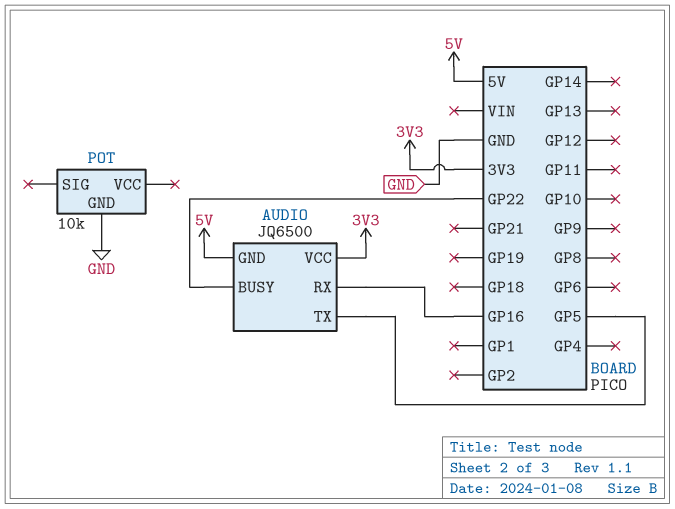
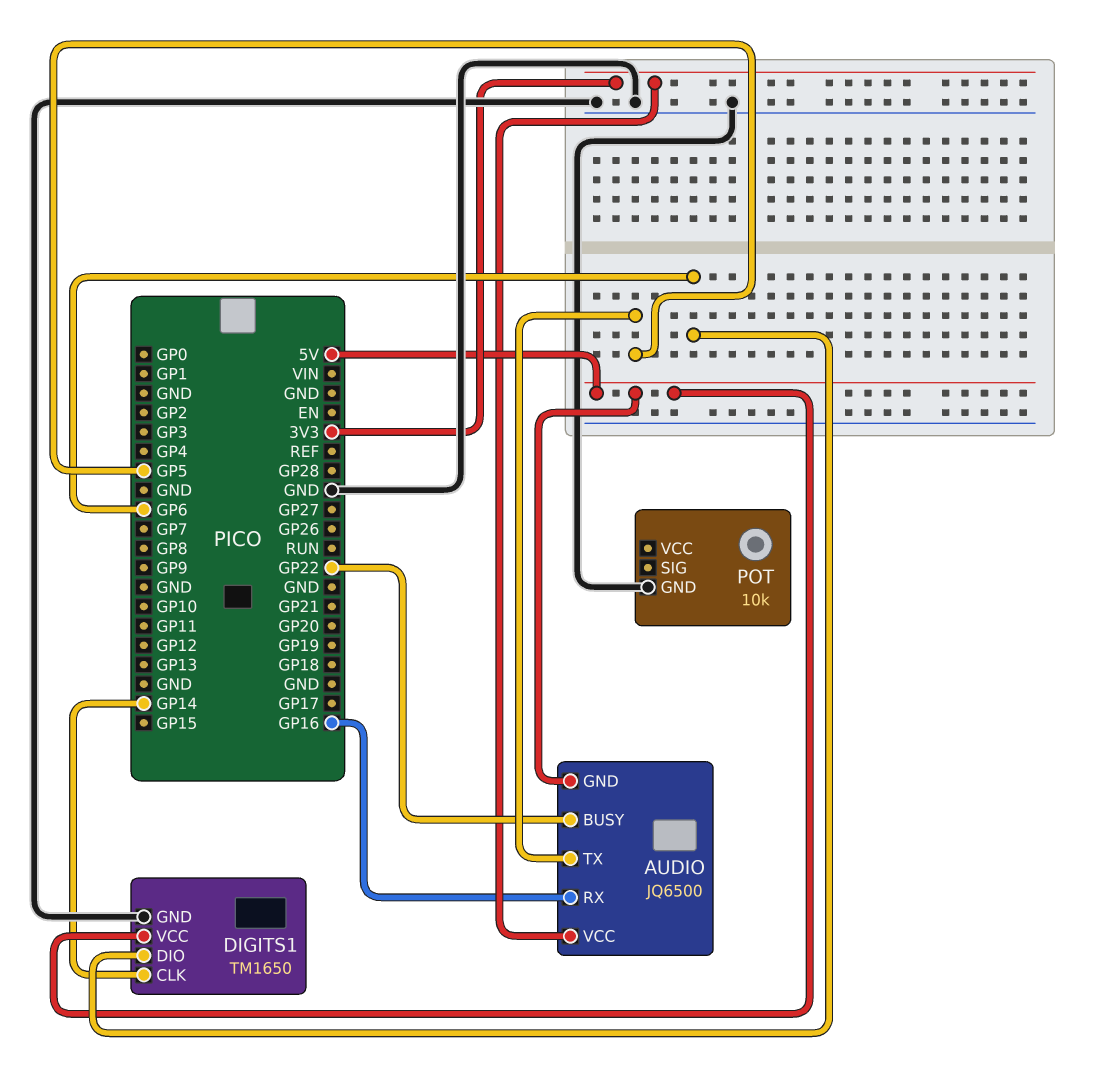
DIGITS1: none -> TM1650
DIGITS1 pin CLK: none -> GP14
DIGITS1 pin DIO: none -> GP6
DIGITS1 pin GND: none -> GND
DIGITS1 pin VCC: none -> 5V

